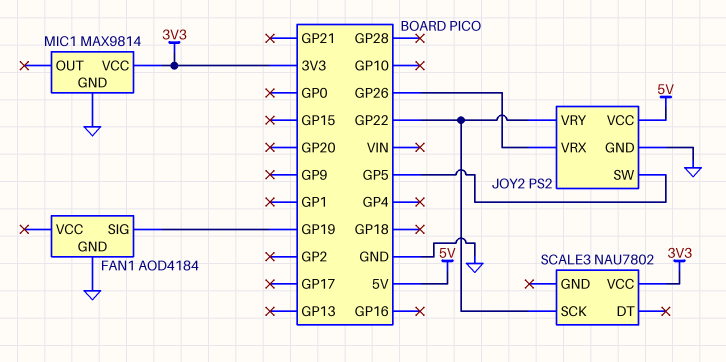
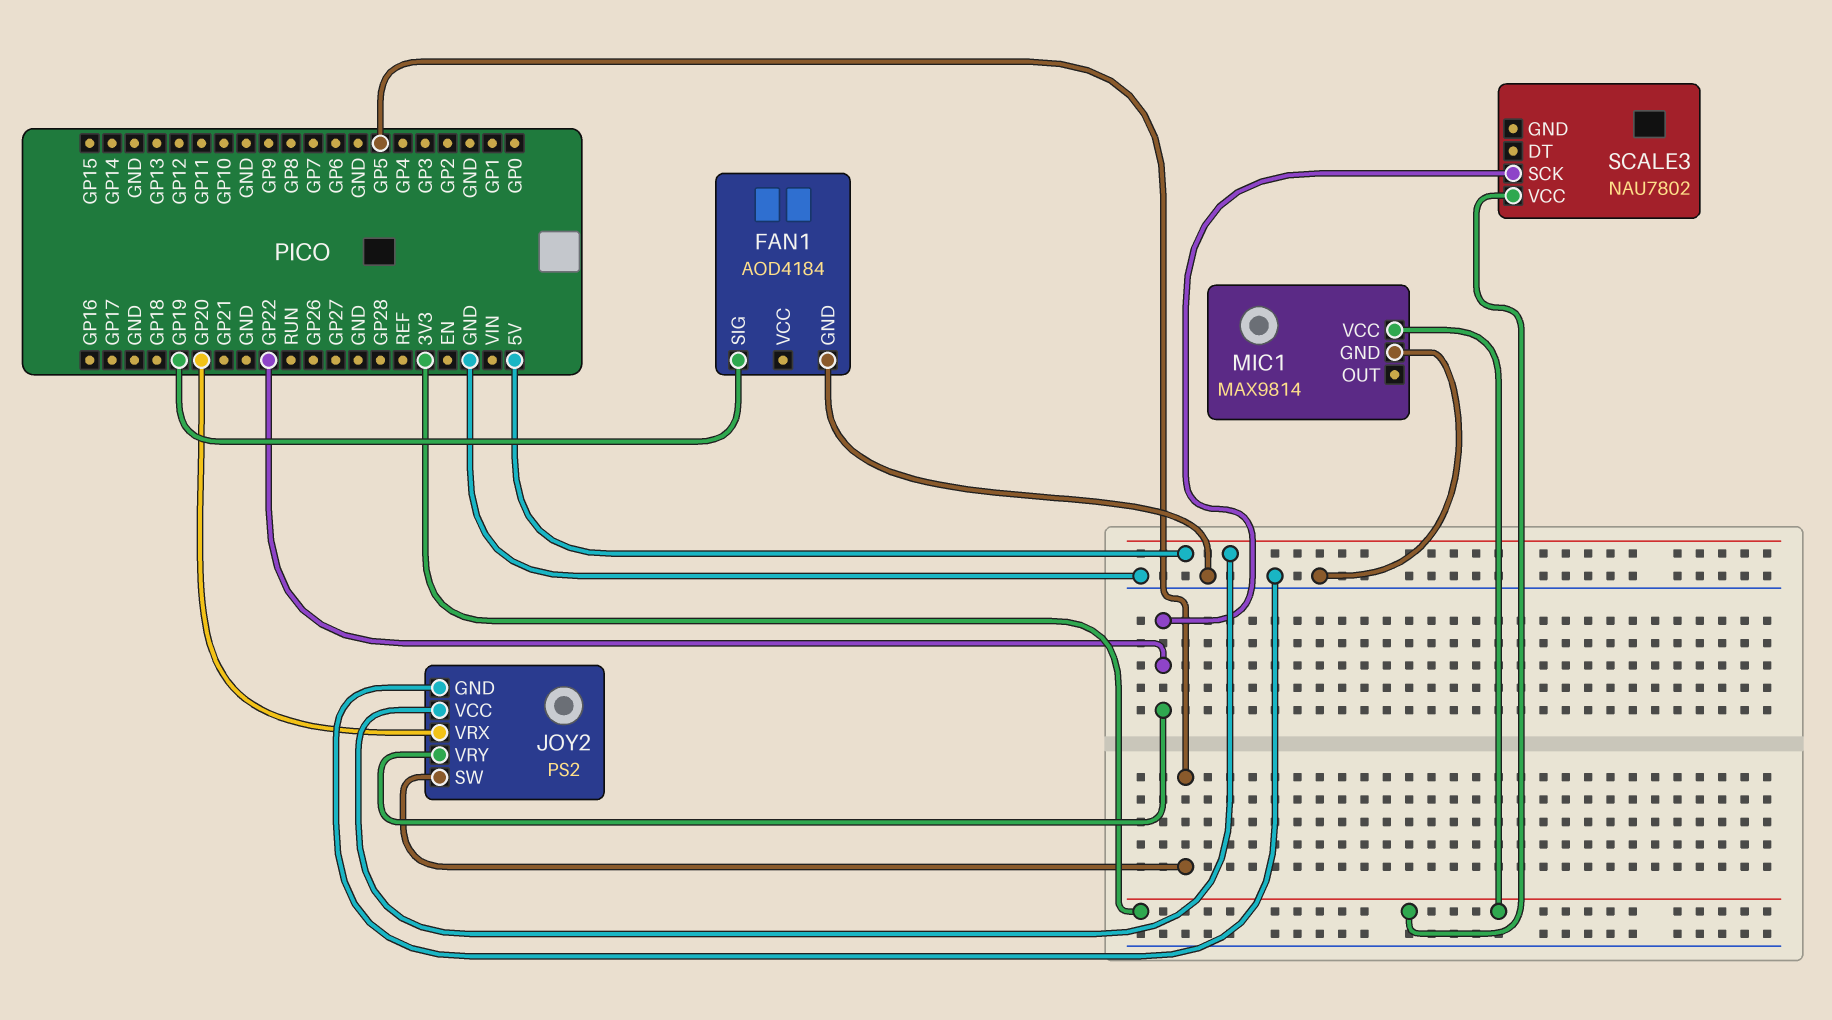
JOY2 pin VRX: GP26 -> GP20

